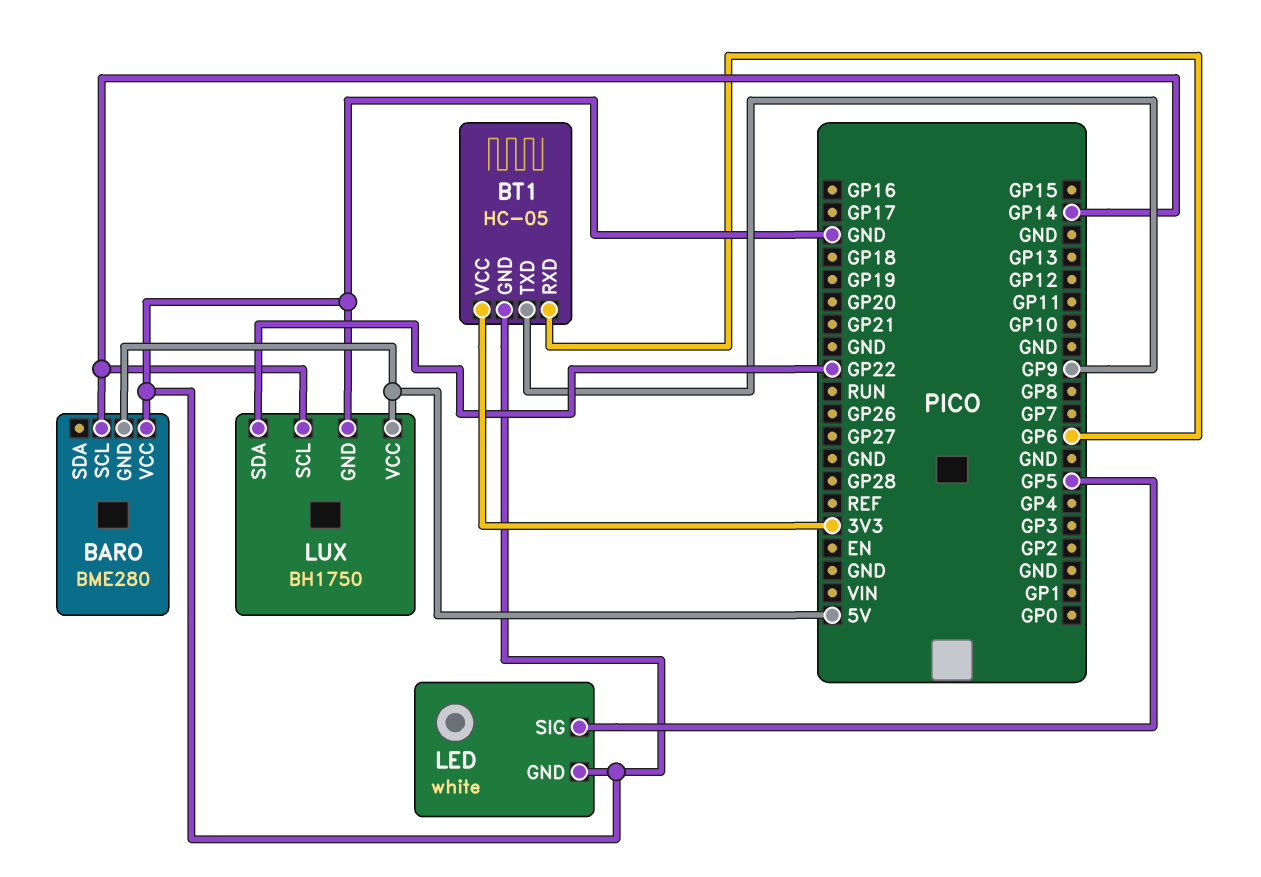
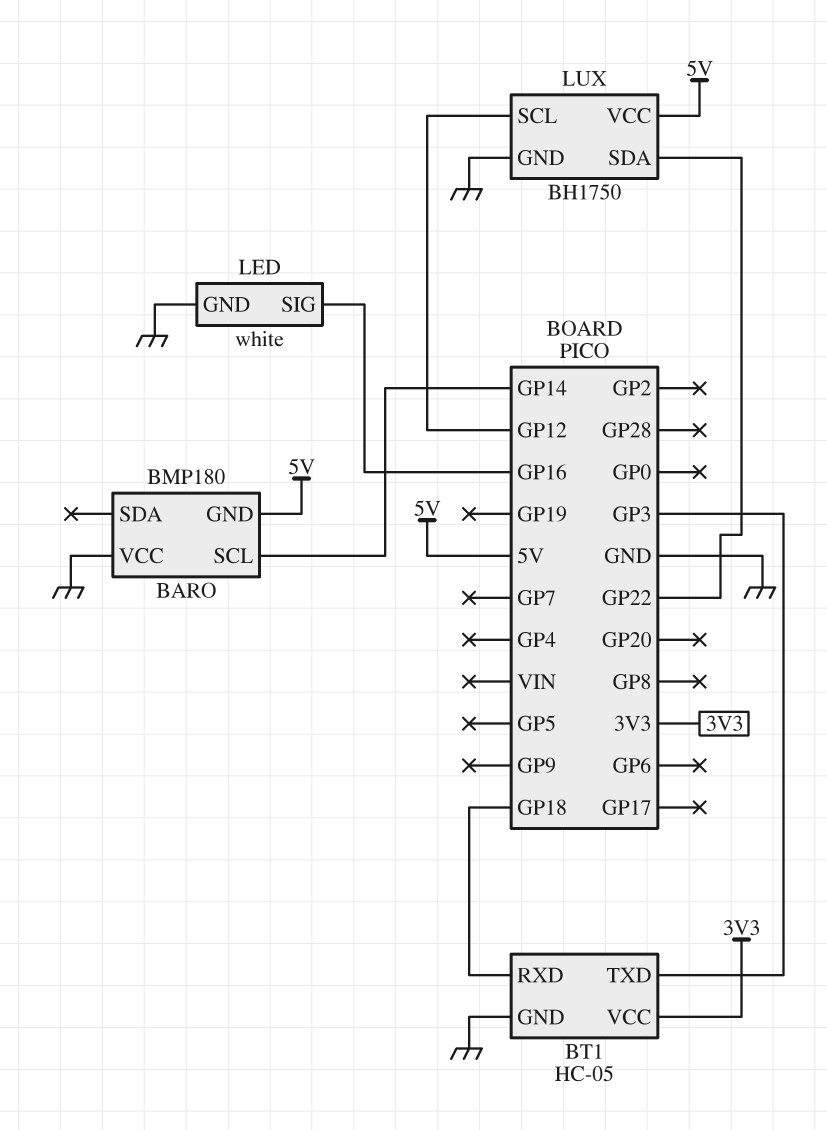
BARO: BME280 -> BMP180
BT1 pin RXD: GP6 -> GP18
BT1 pin TXD: GP9 -> GP3
LED pin SIG: GP5 -> GP16
LUX pin SCL: GP14 -> GP12

